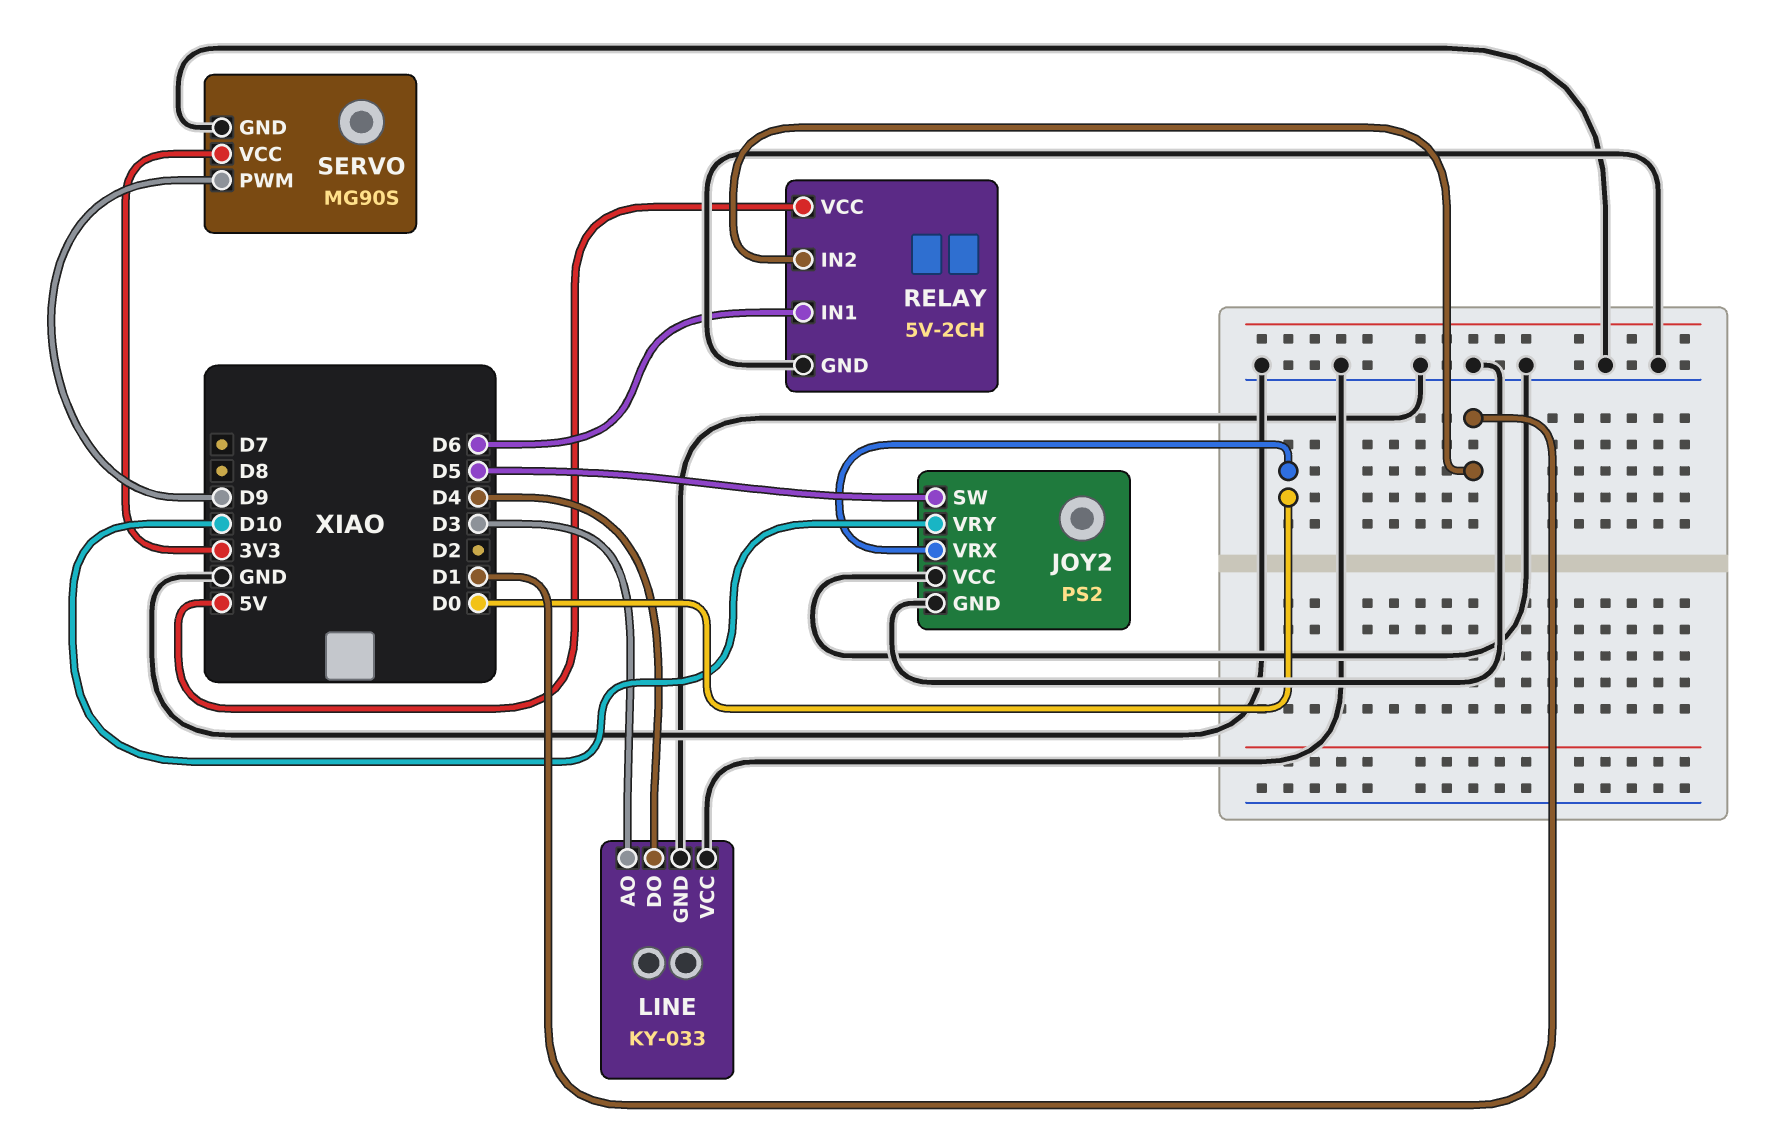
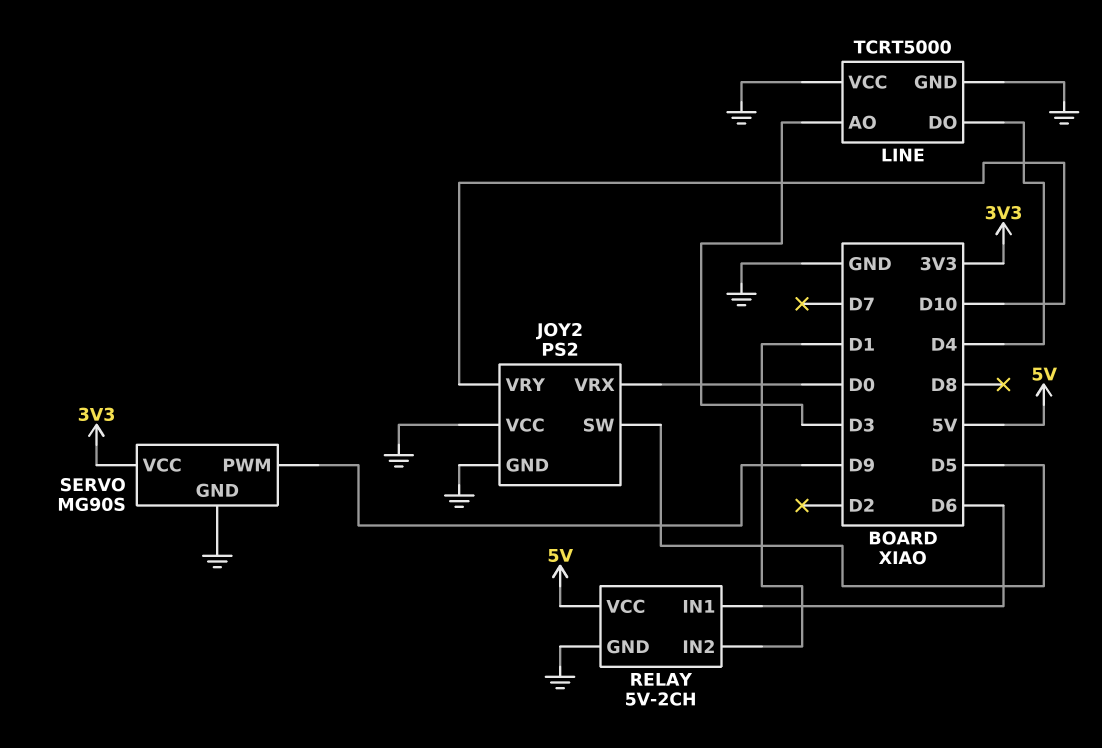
LINE: KY-033 -> TCRT5000

